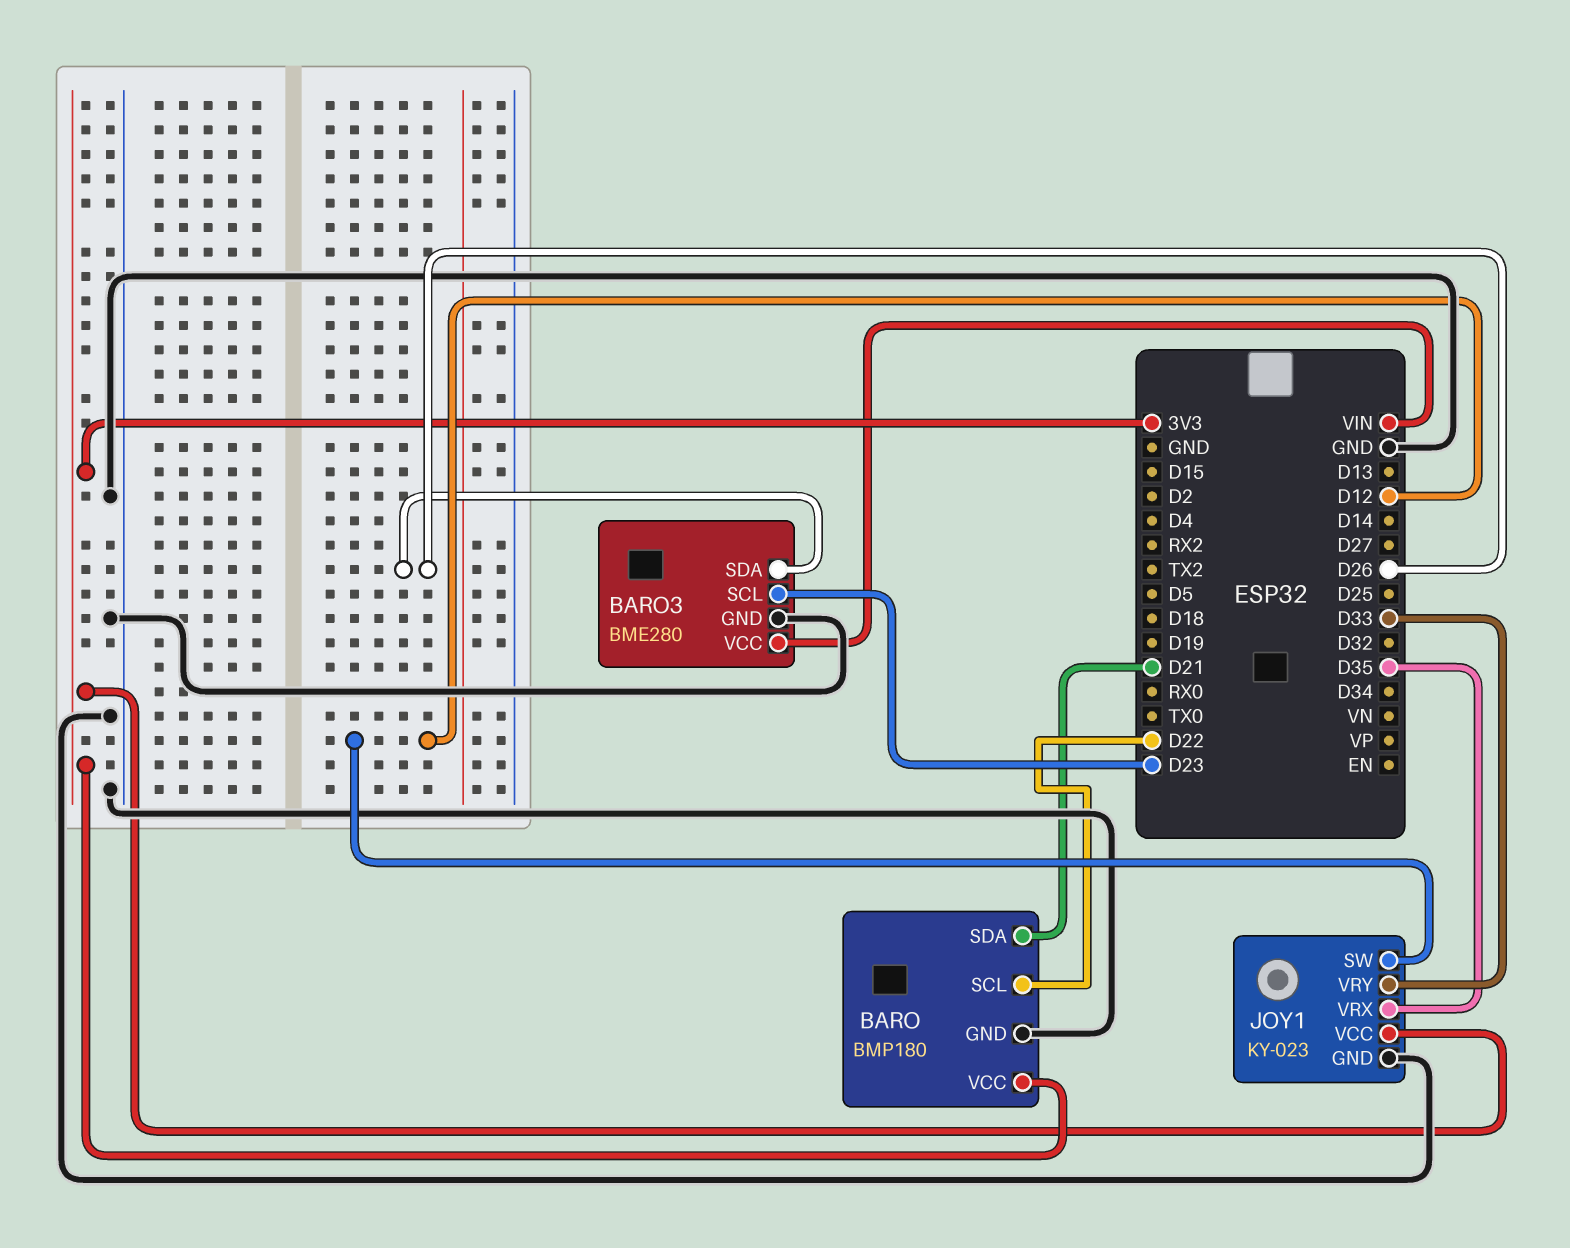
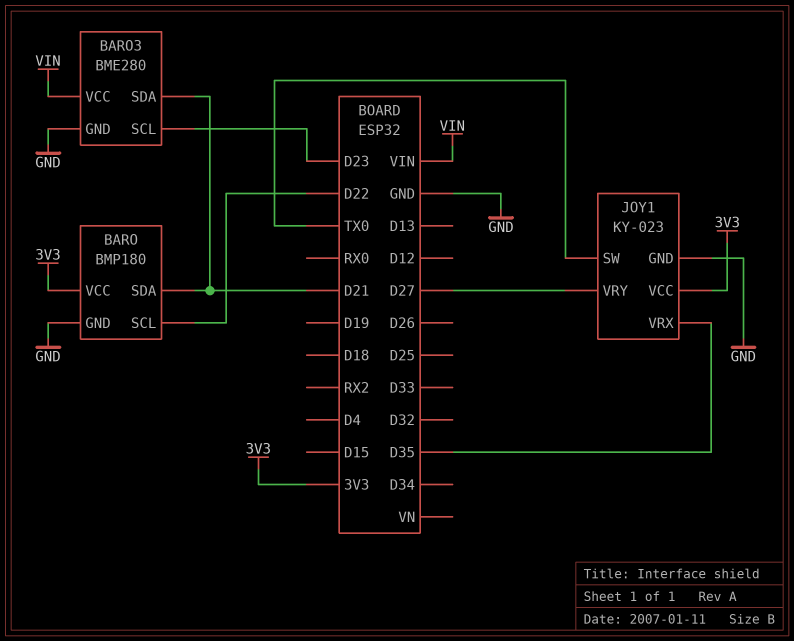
BARO3 pin SDA: D26 -> D21
JOY1 pin SW: D12 -> TX0
JOY1 pin VRY: D33 -> D27

